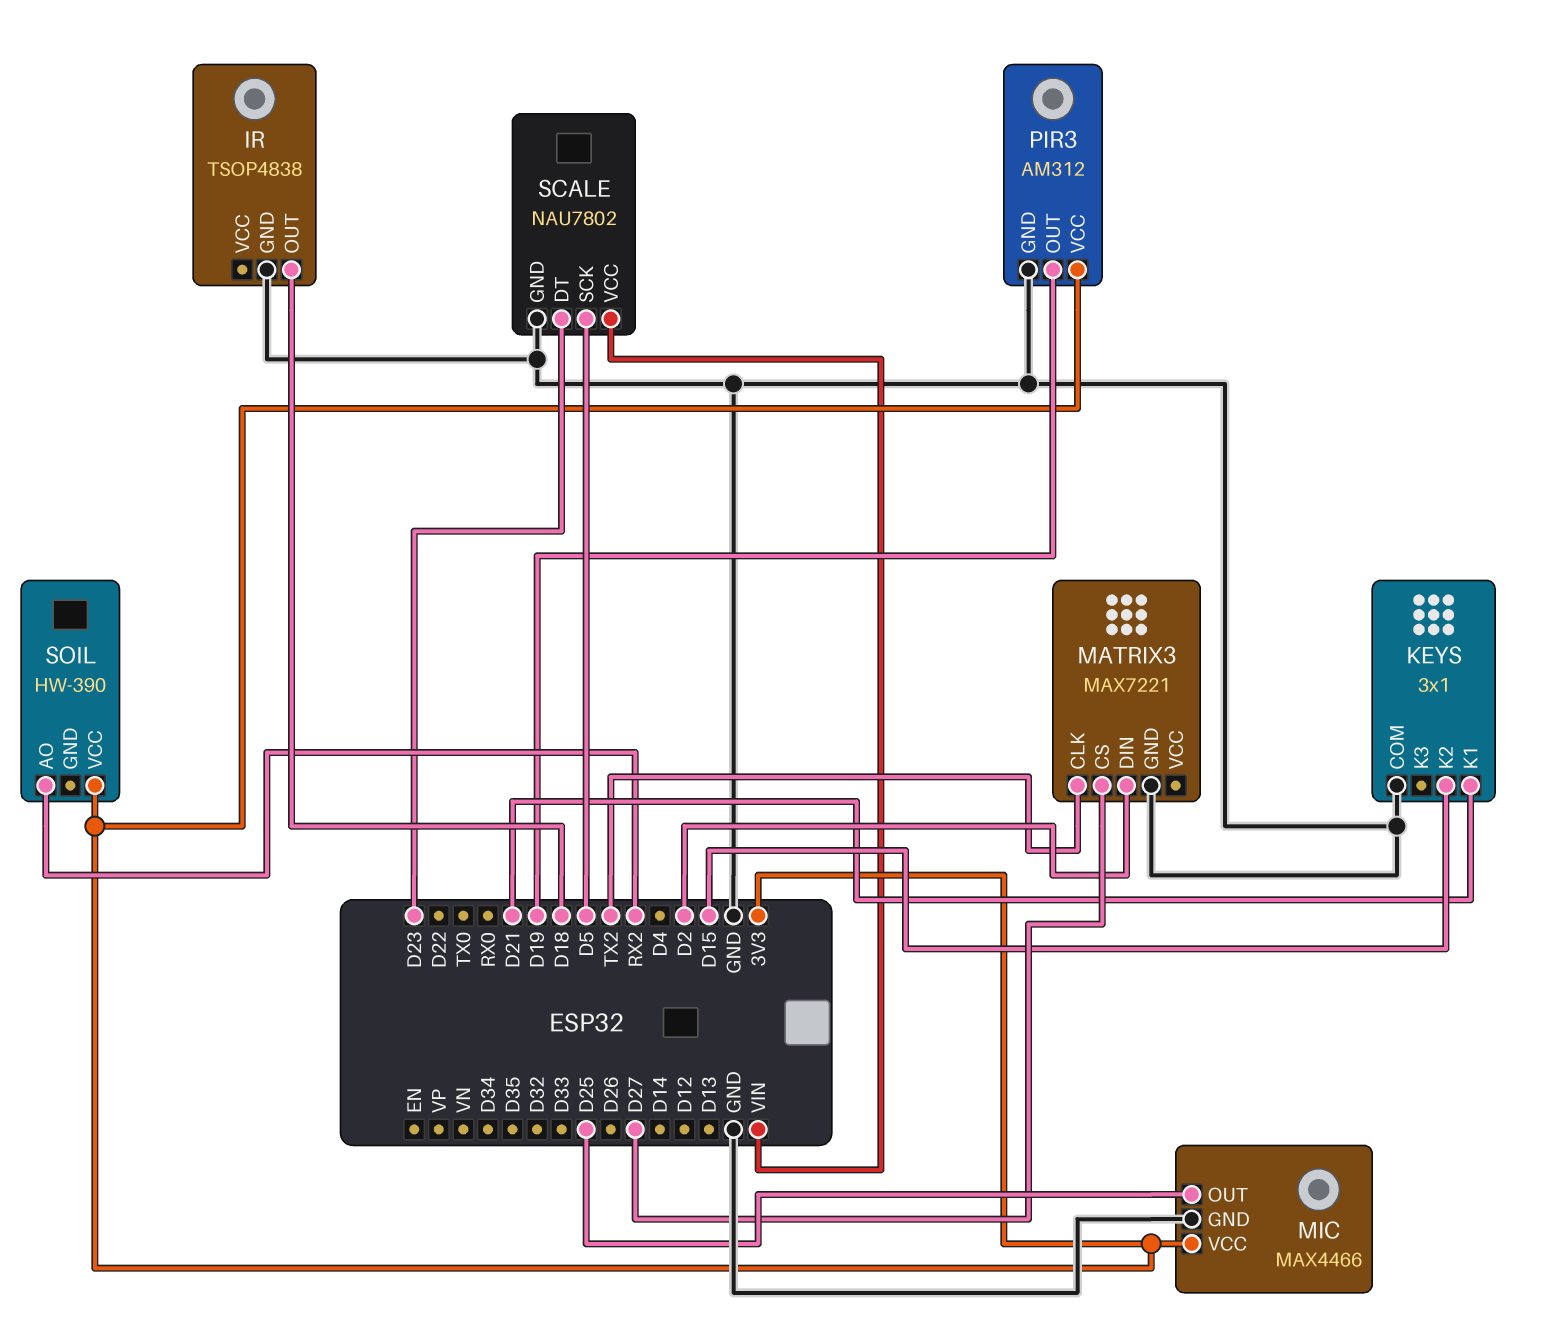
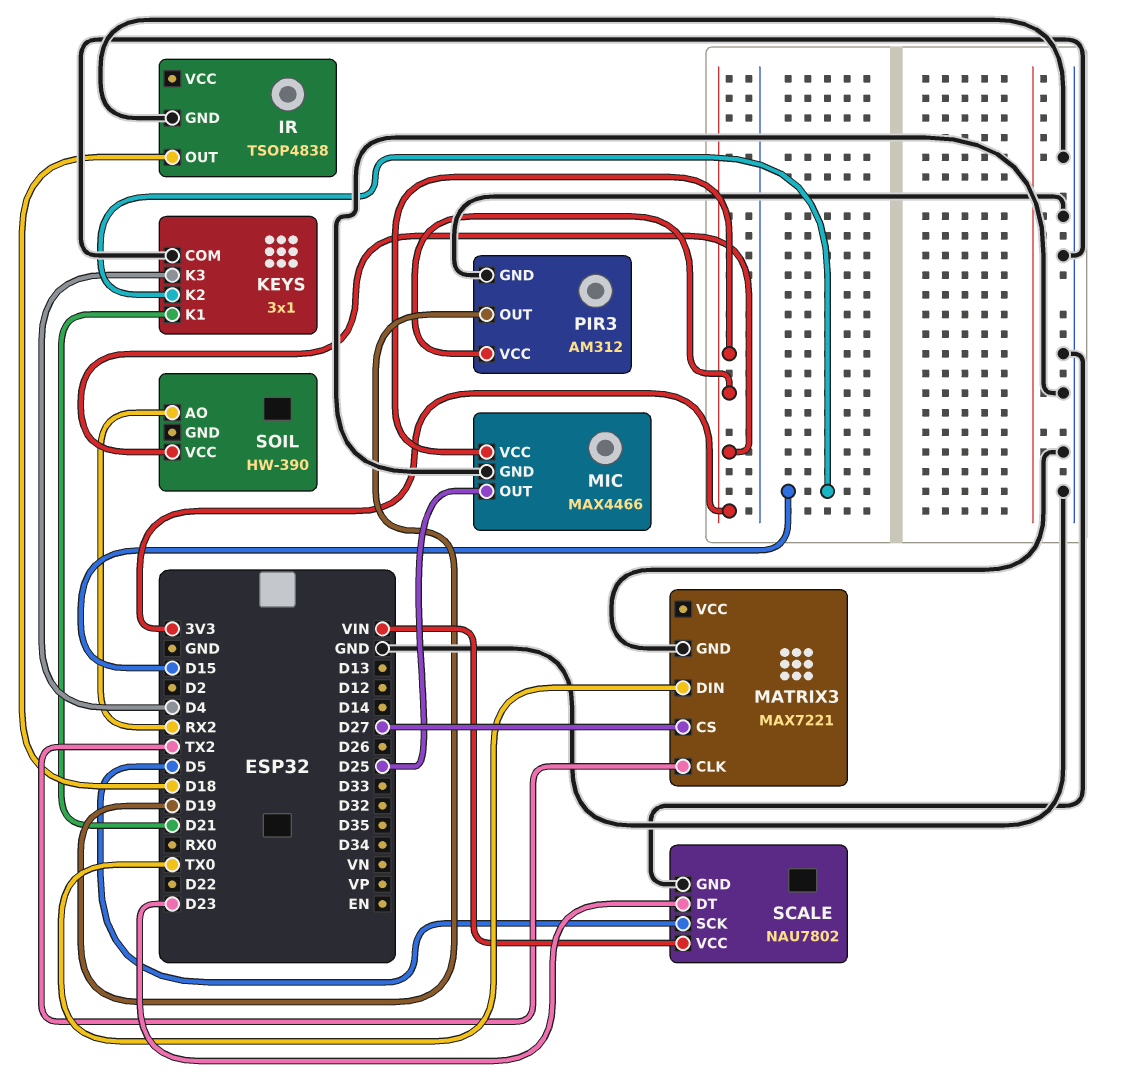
KEYS pin K3: none -> D4
MATRIX3 pin DIN: D2 -> TX0

